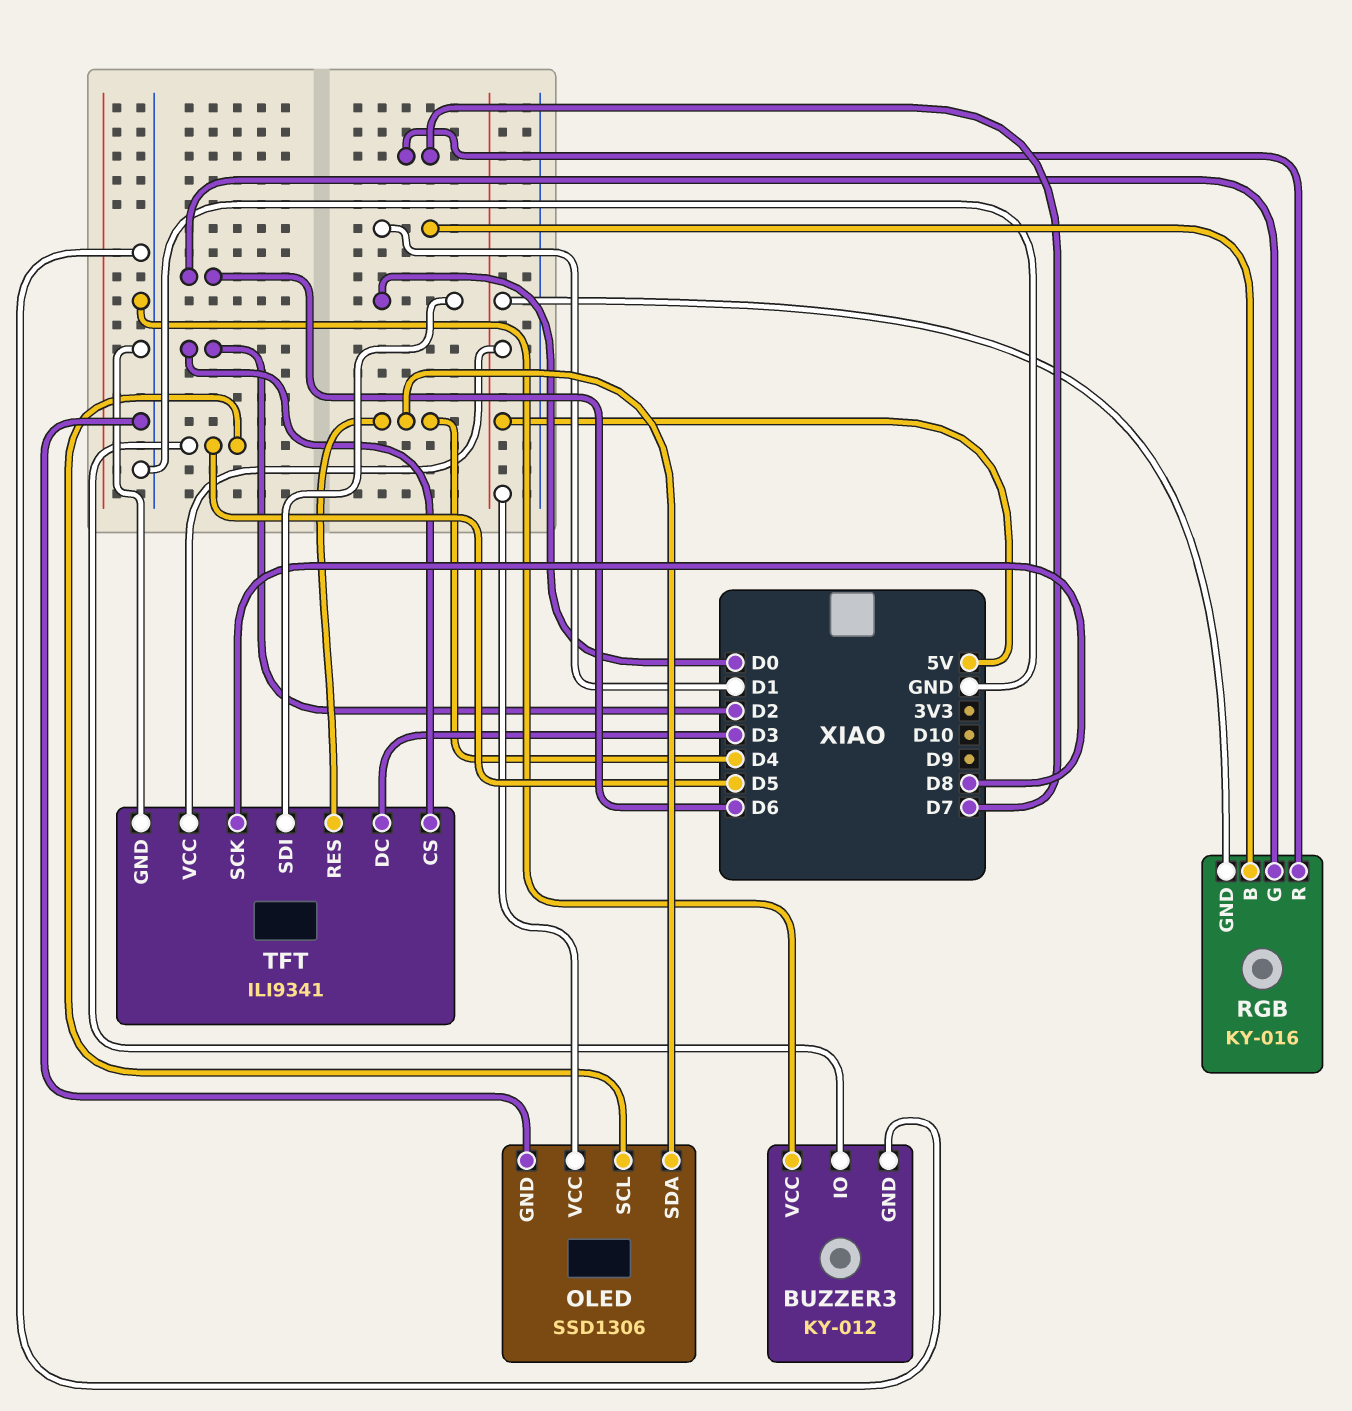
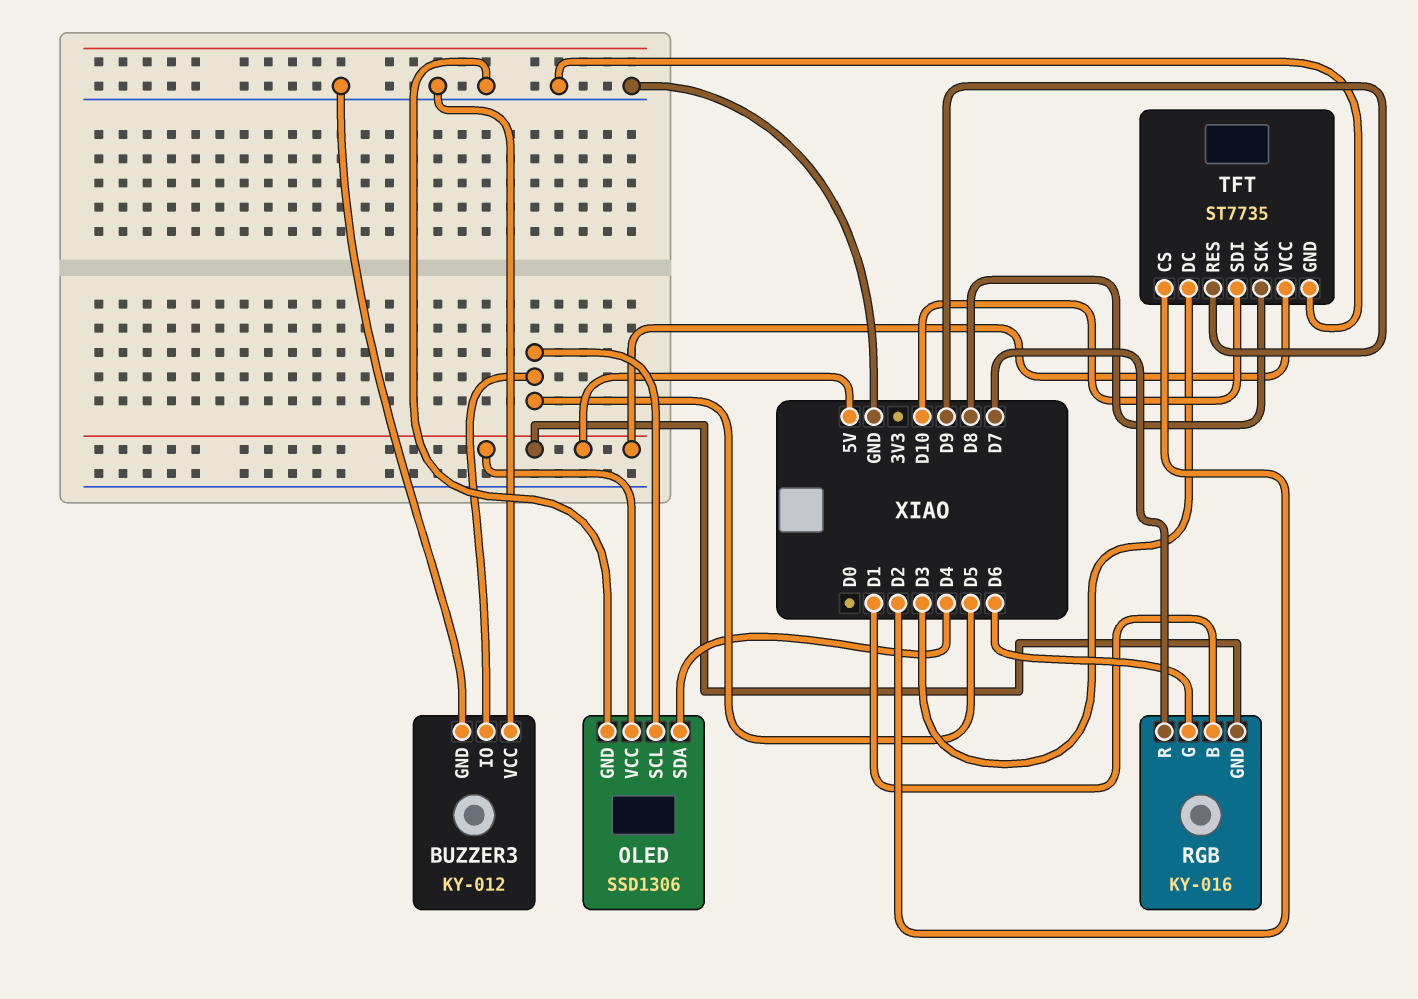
TFT: ILI9341 -> ST7735
TFT pin RES: D4 -> D9
TFT pin SDI: D0 -> D10

